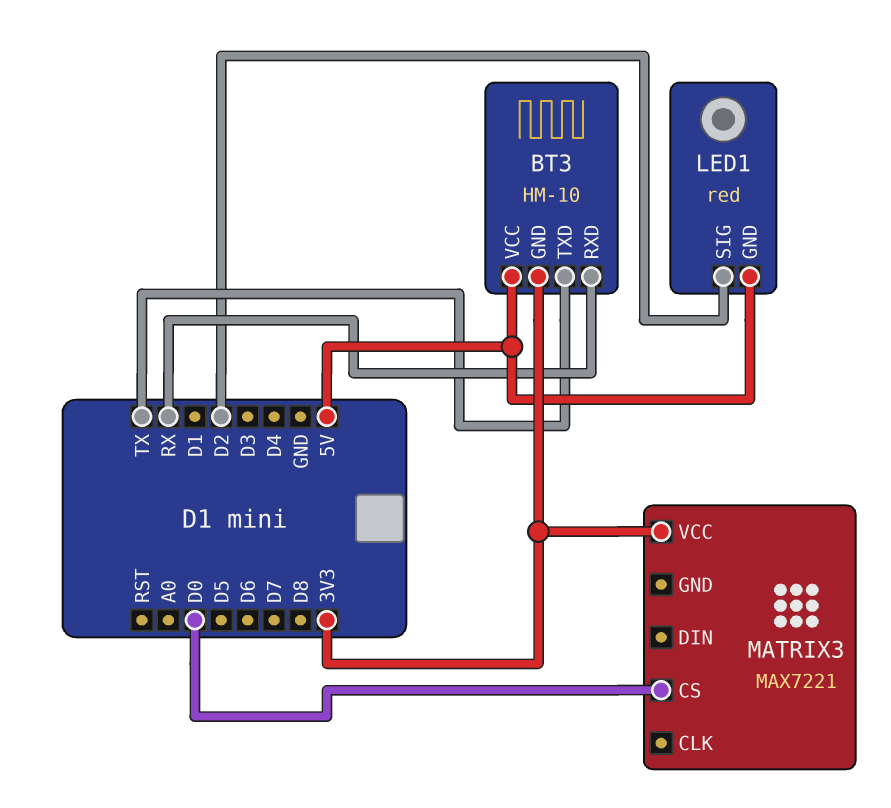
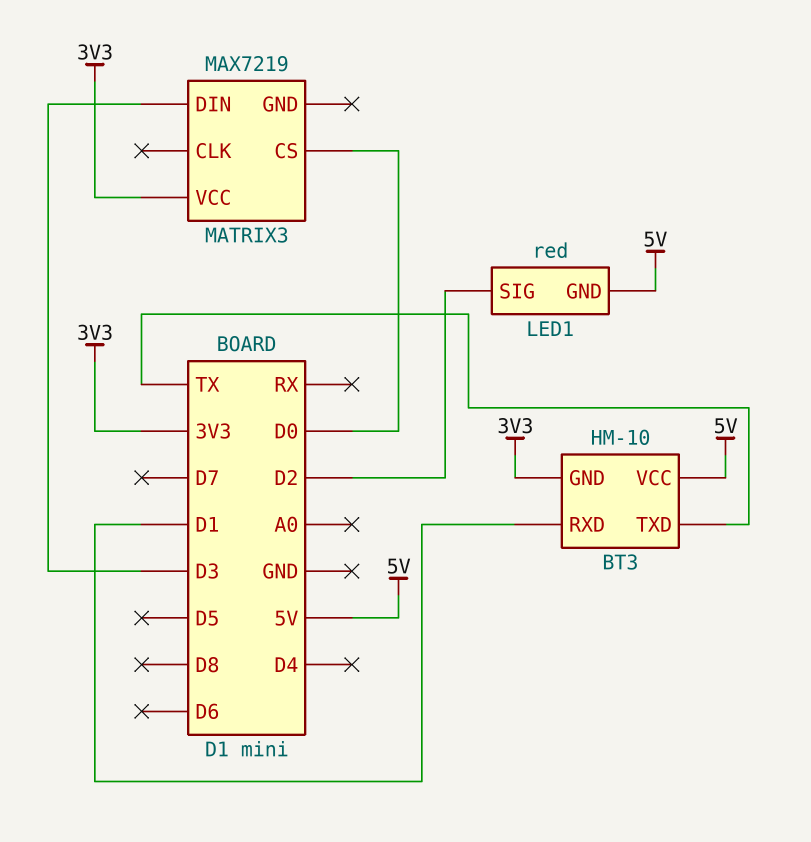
BT3 pin RXD: RX -> D1
MATRIX3: MAX7221 -> MAX7219
MATRIX3 pin DIN: none -> D3

